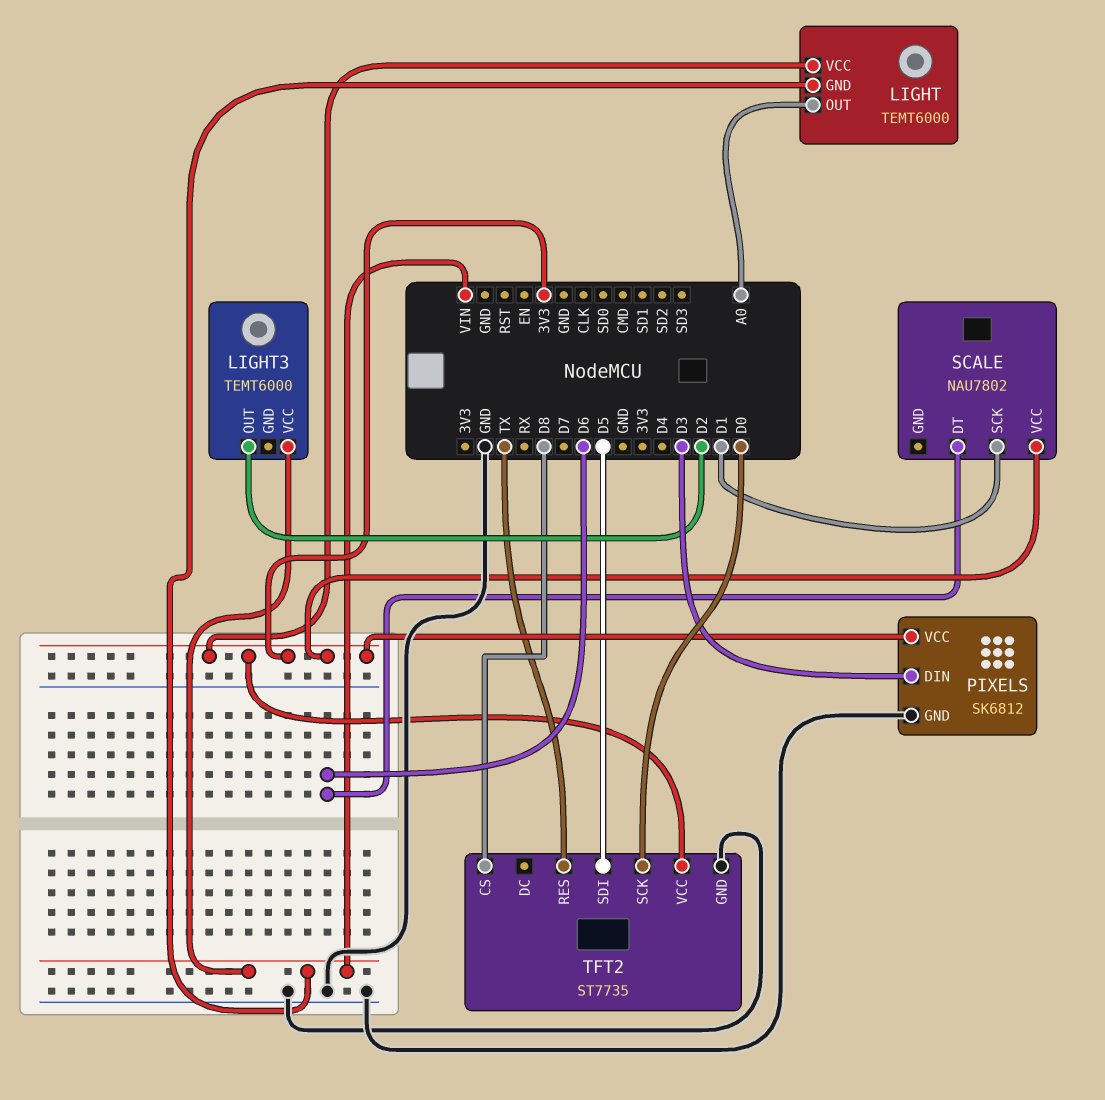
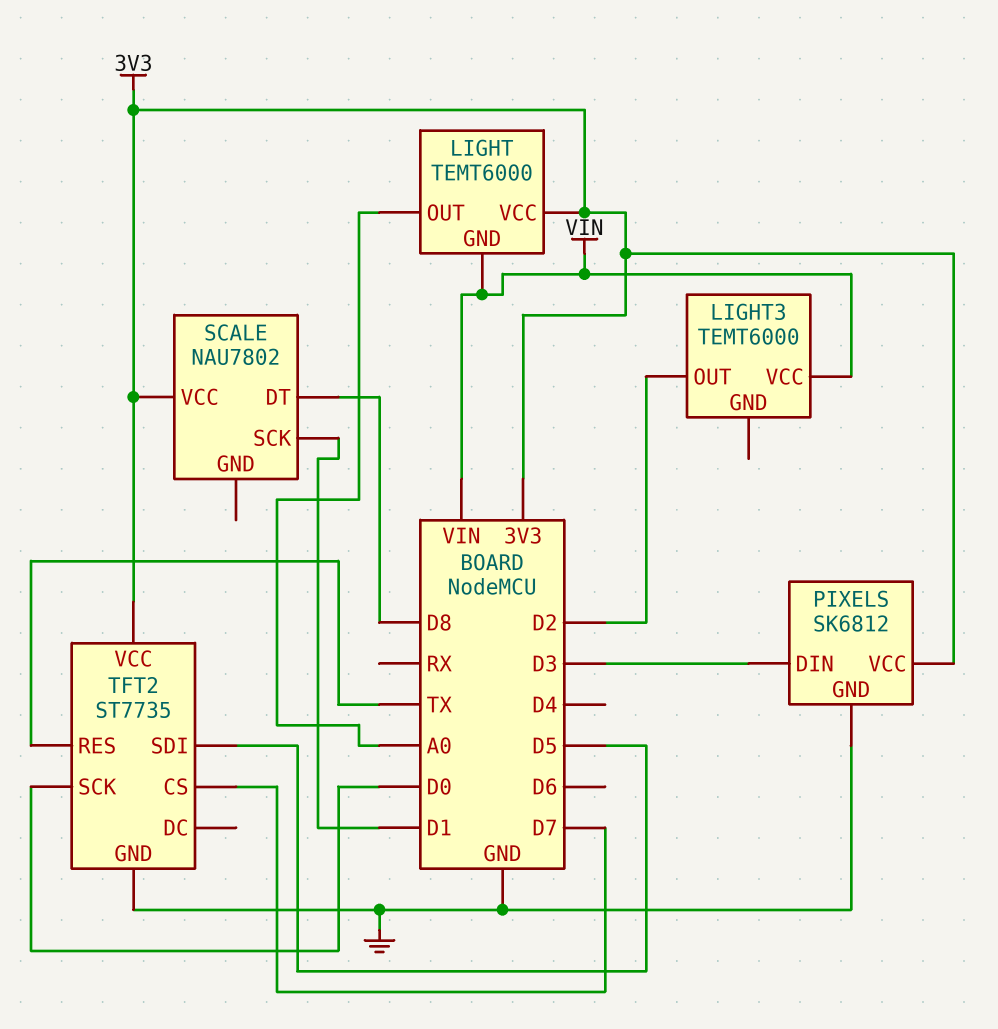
SCALE pin DT: D6 -> D8
TFT2 pin CS: D8 -> D7

